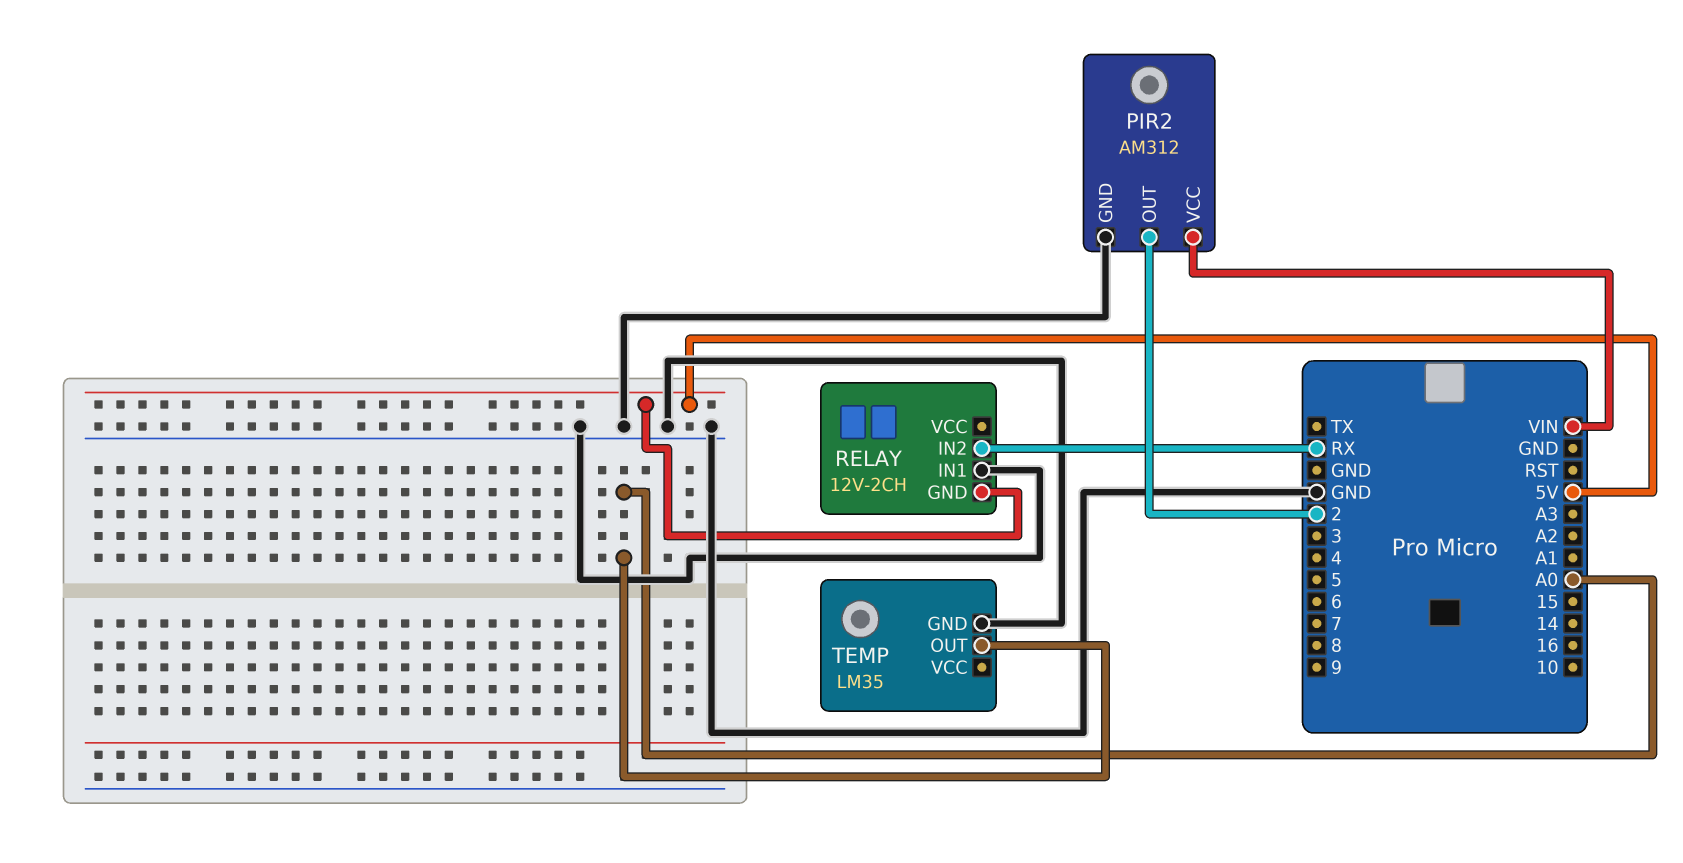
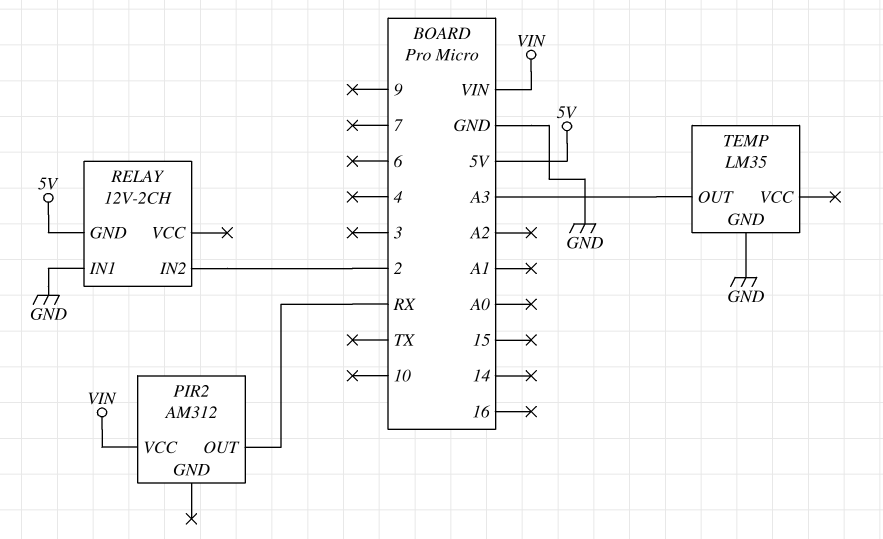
PIR2 pin GND: GND -> none
PIR2 pin OUT: 2 -> RX
RELAY pin IN2: RX -> 2
TEMP pin OUT: A0 -> A3

